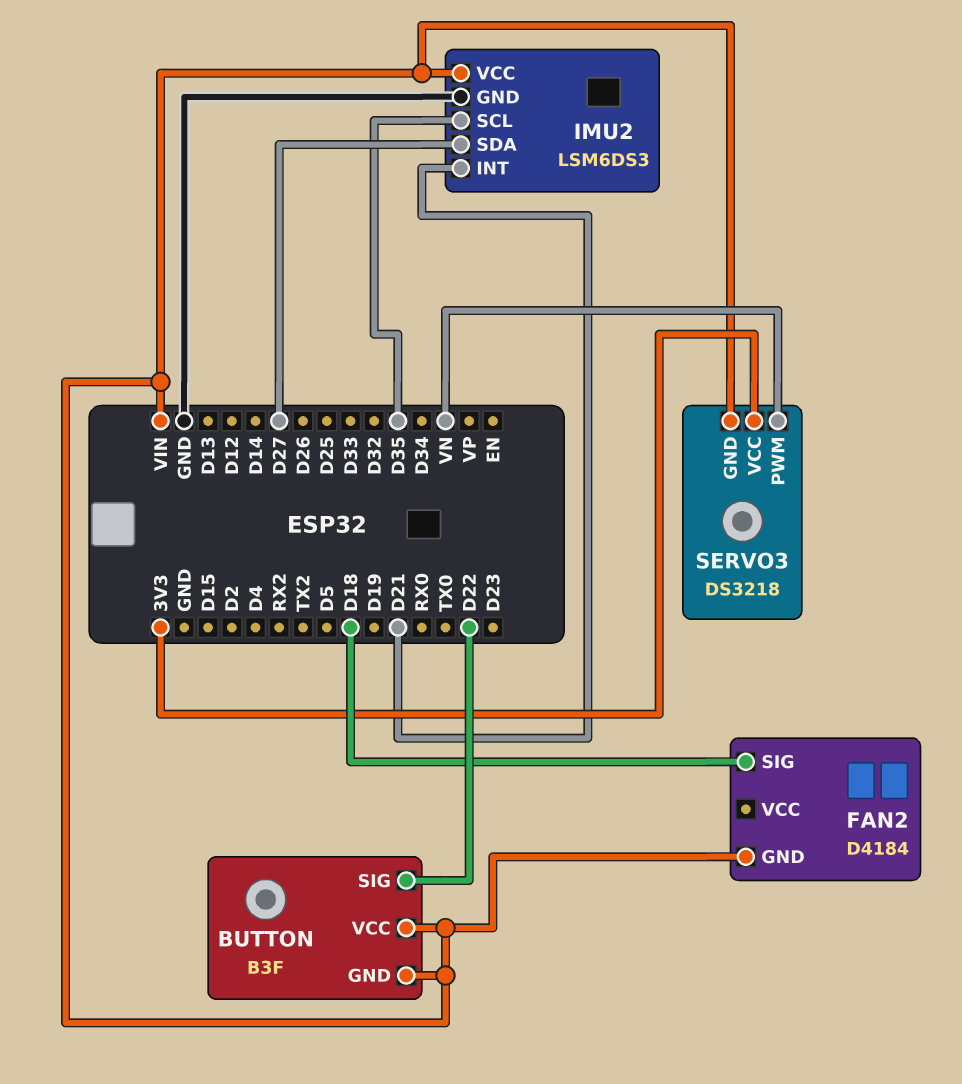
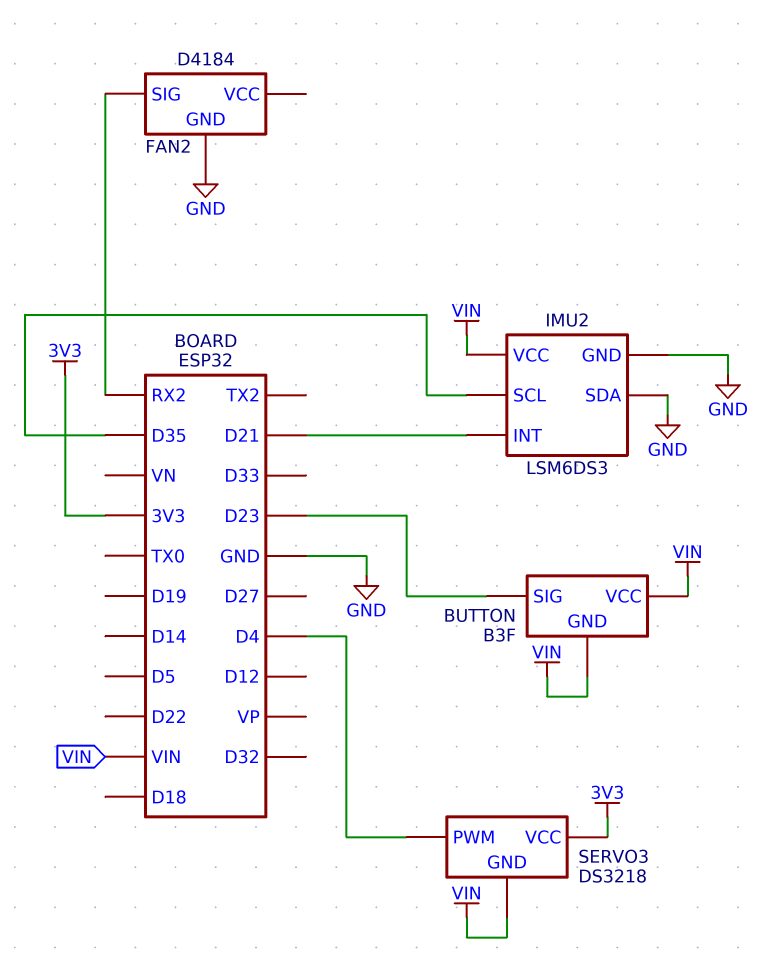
BUTTON pin SIG: D22 -> D23
FAN2 pin GND: VIN -> GND
FAN2 pin SIG: D18 -> RX2
IMU2 pin SDA: D27 -> GND
SERVO3 pin PWM: VN -> D4

